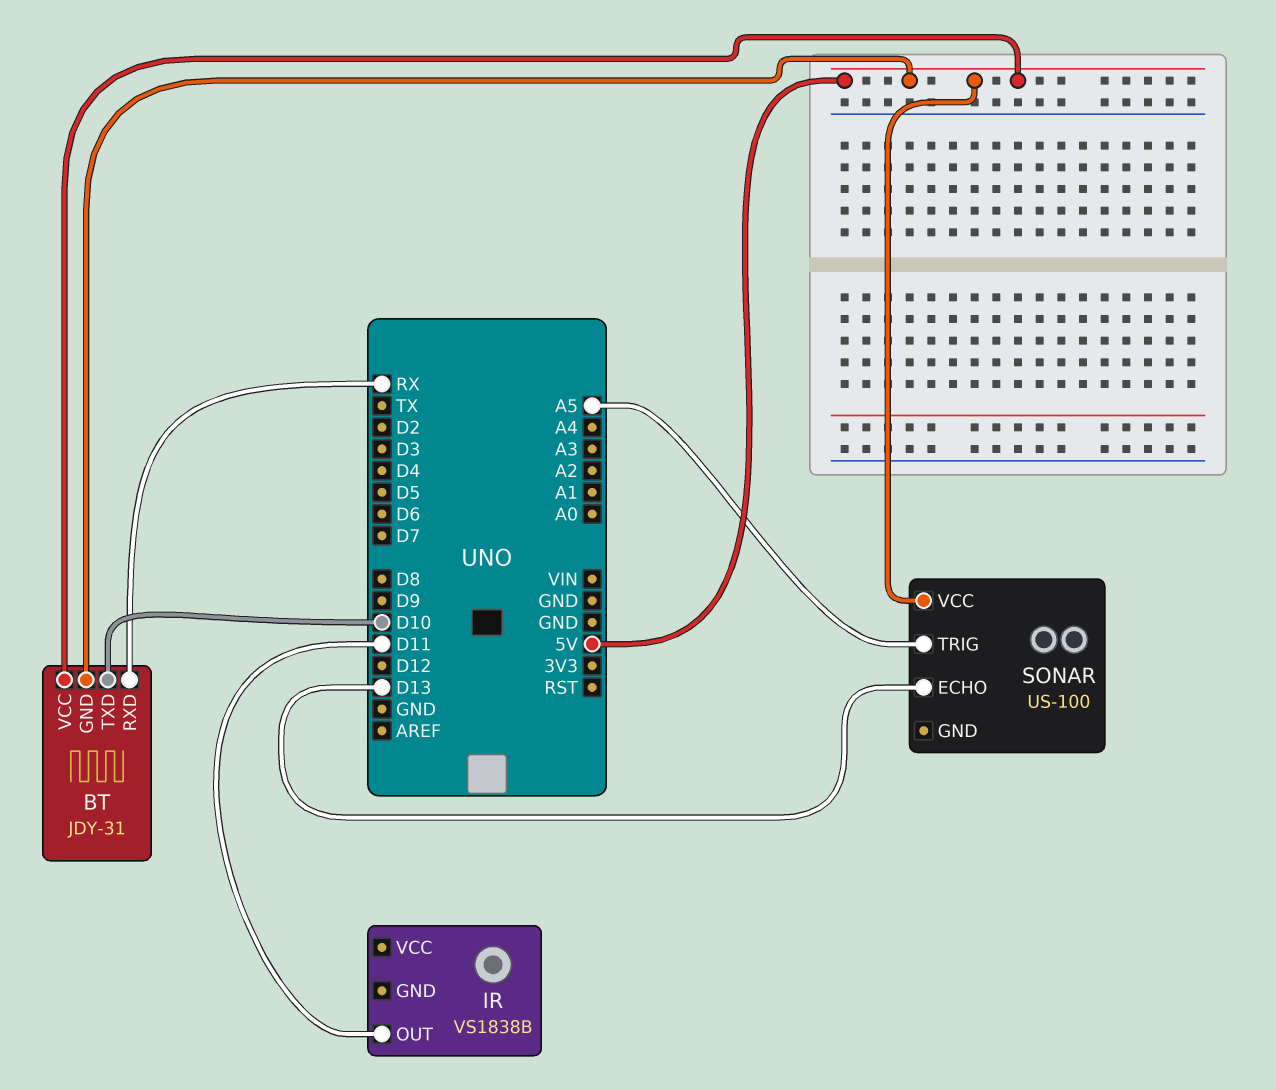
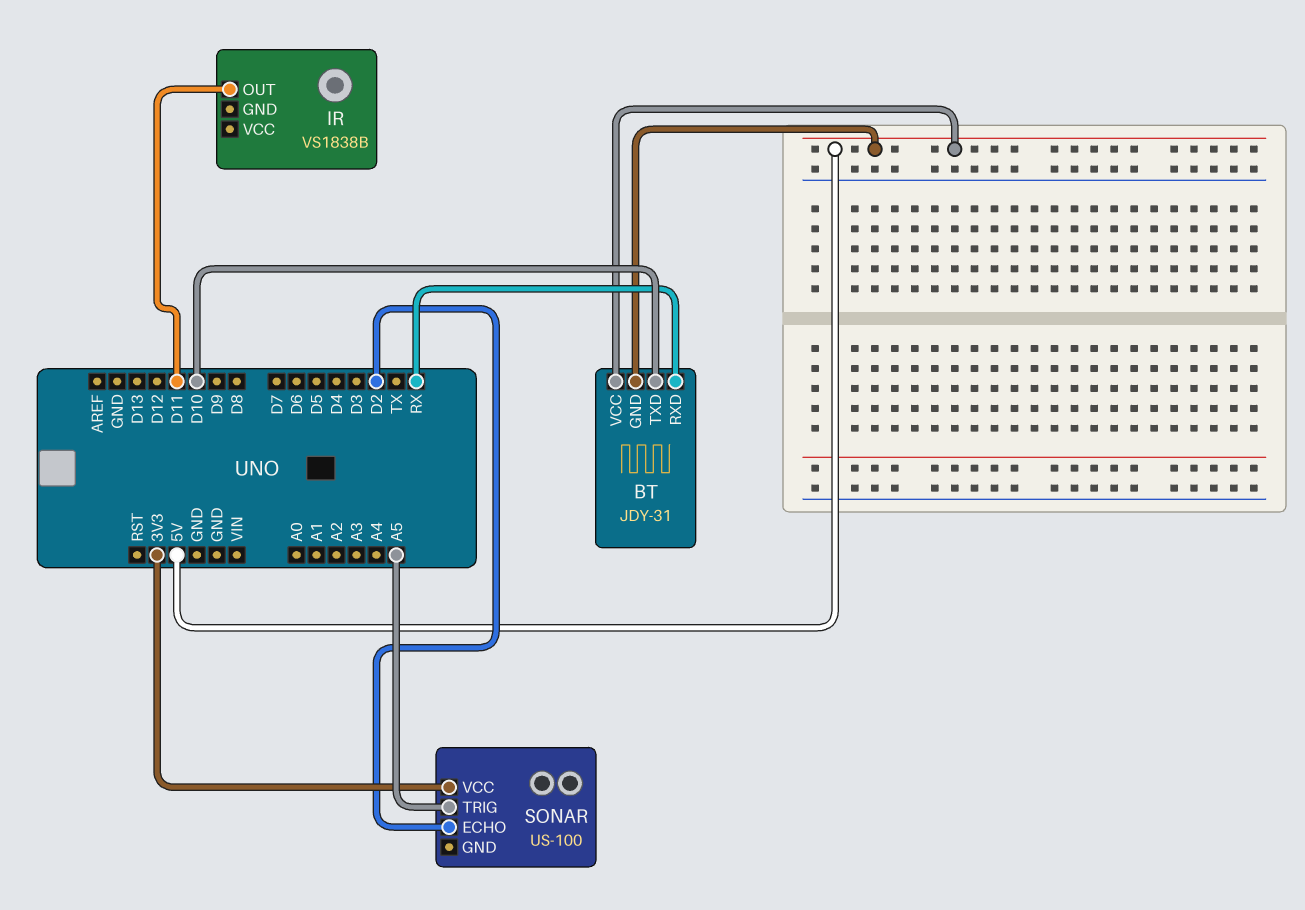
SONAR pin ECHO: D13 -> D2
SONAR pin VCC: 5V -> 3V3

